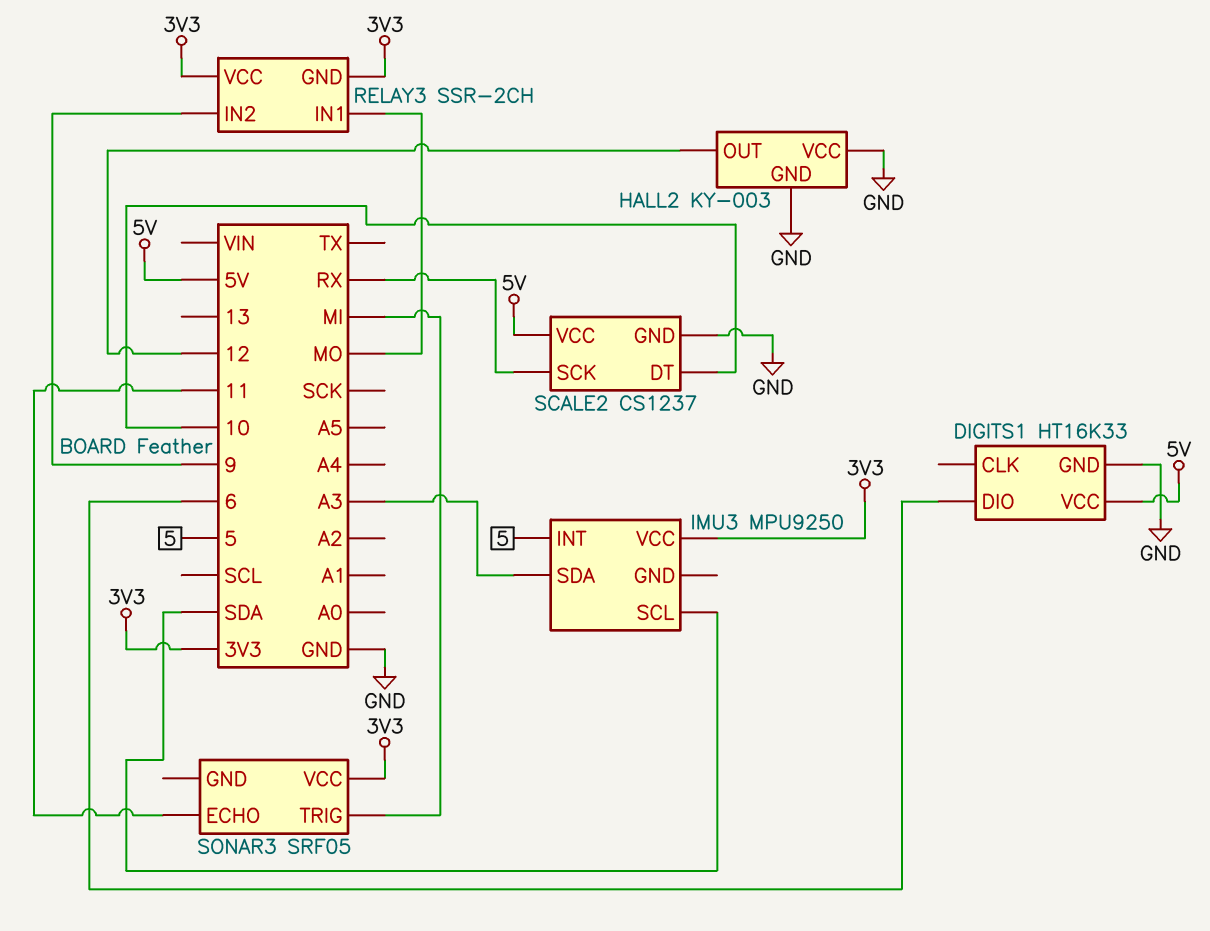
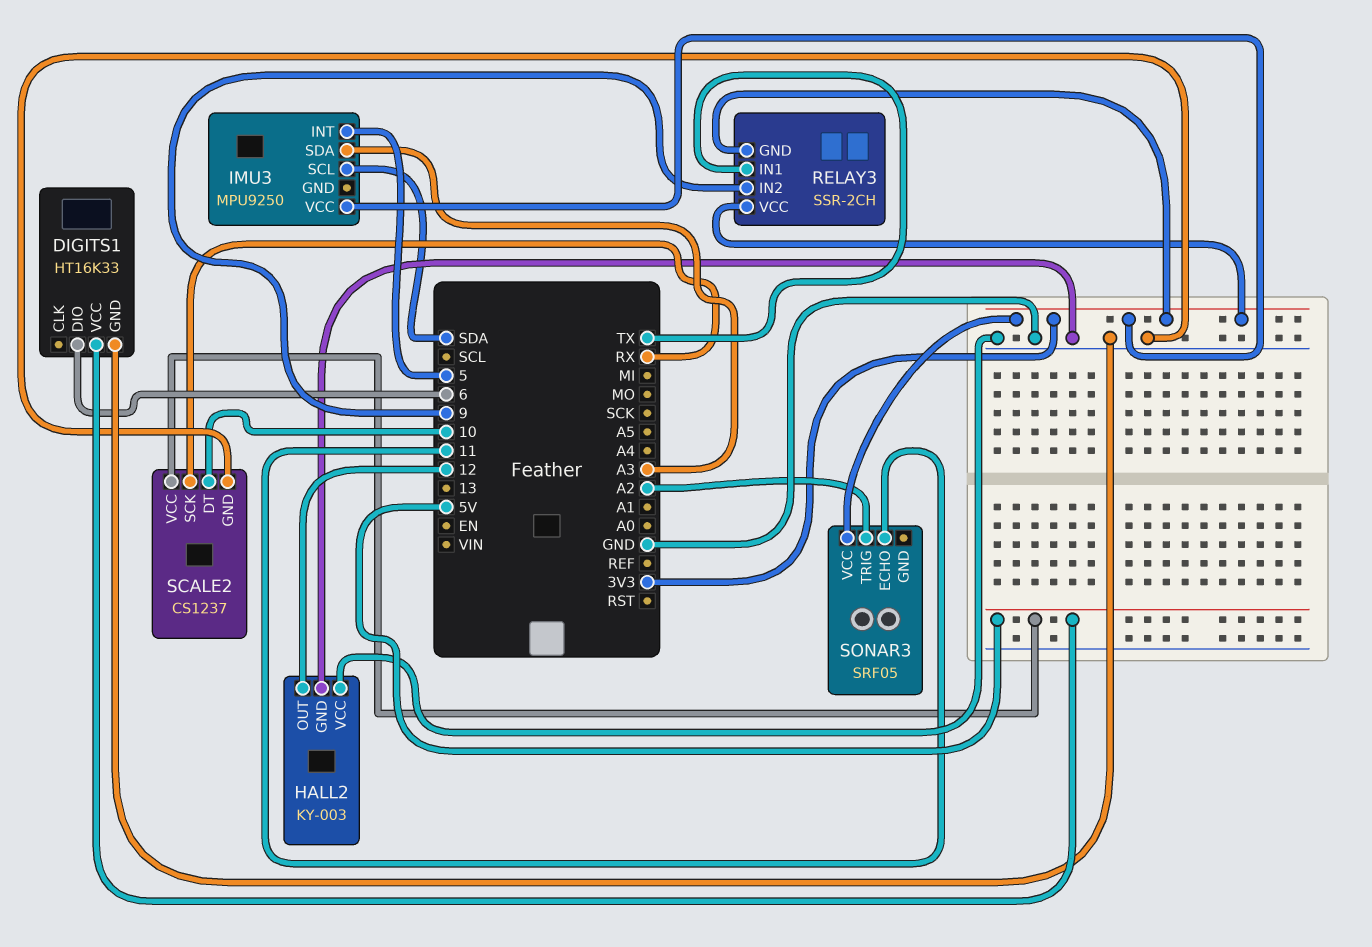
RELAY3 pin IN1: MO -> TX
SONAR3 pin TRIG: MI -> A2

